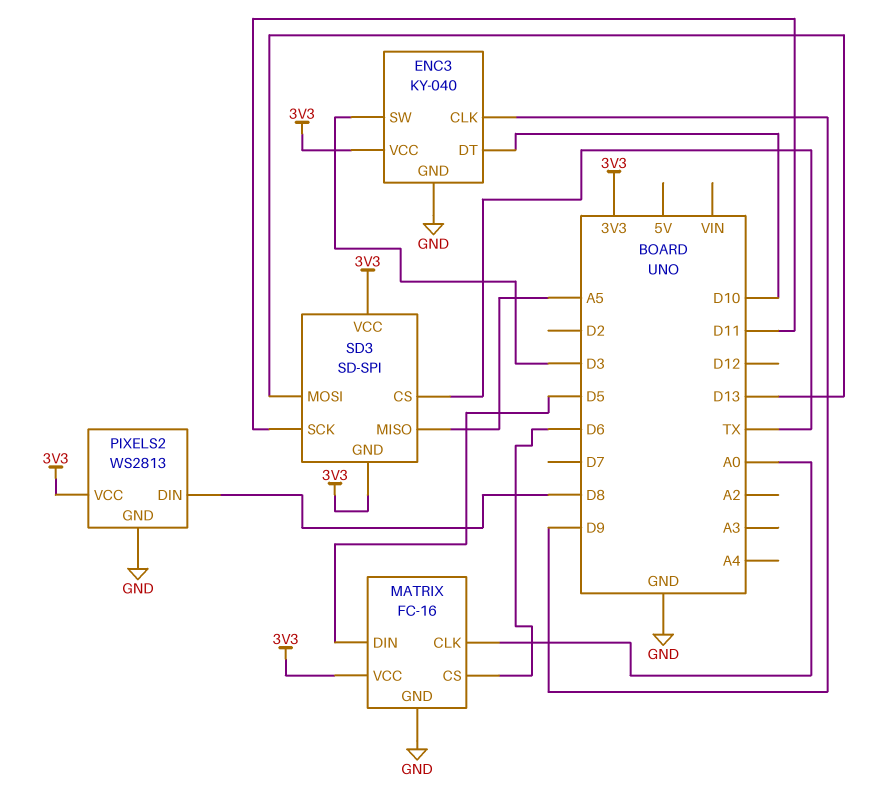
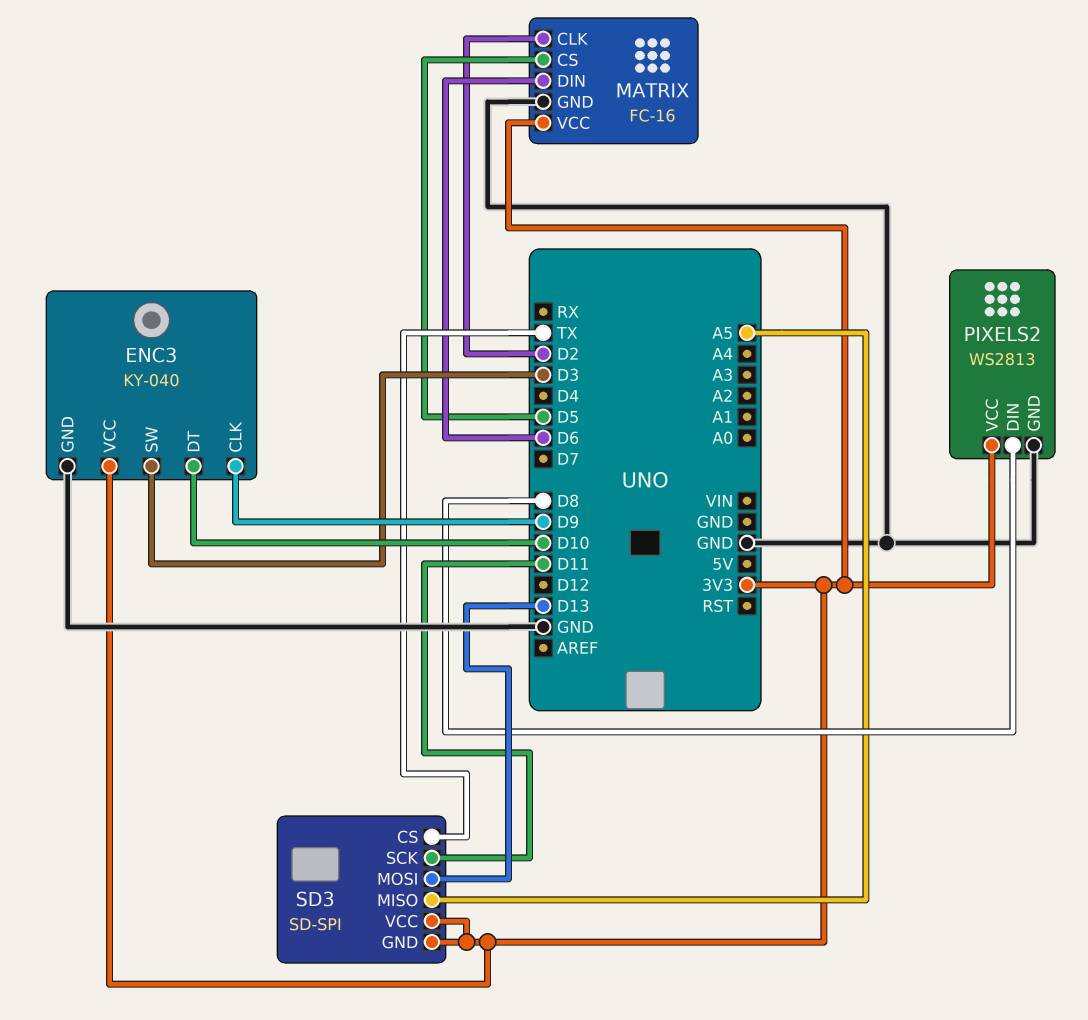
MATRIX pin CLK: A0 -> D2
MATRIX pin CS: D6 -> D5
MATRIX pin DIN: D5 -> D6

